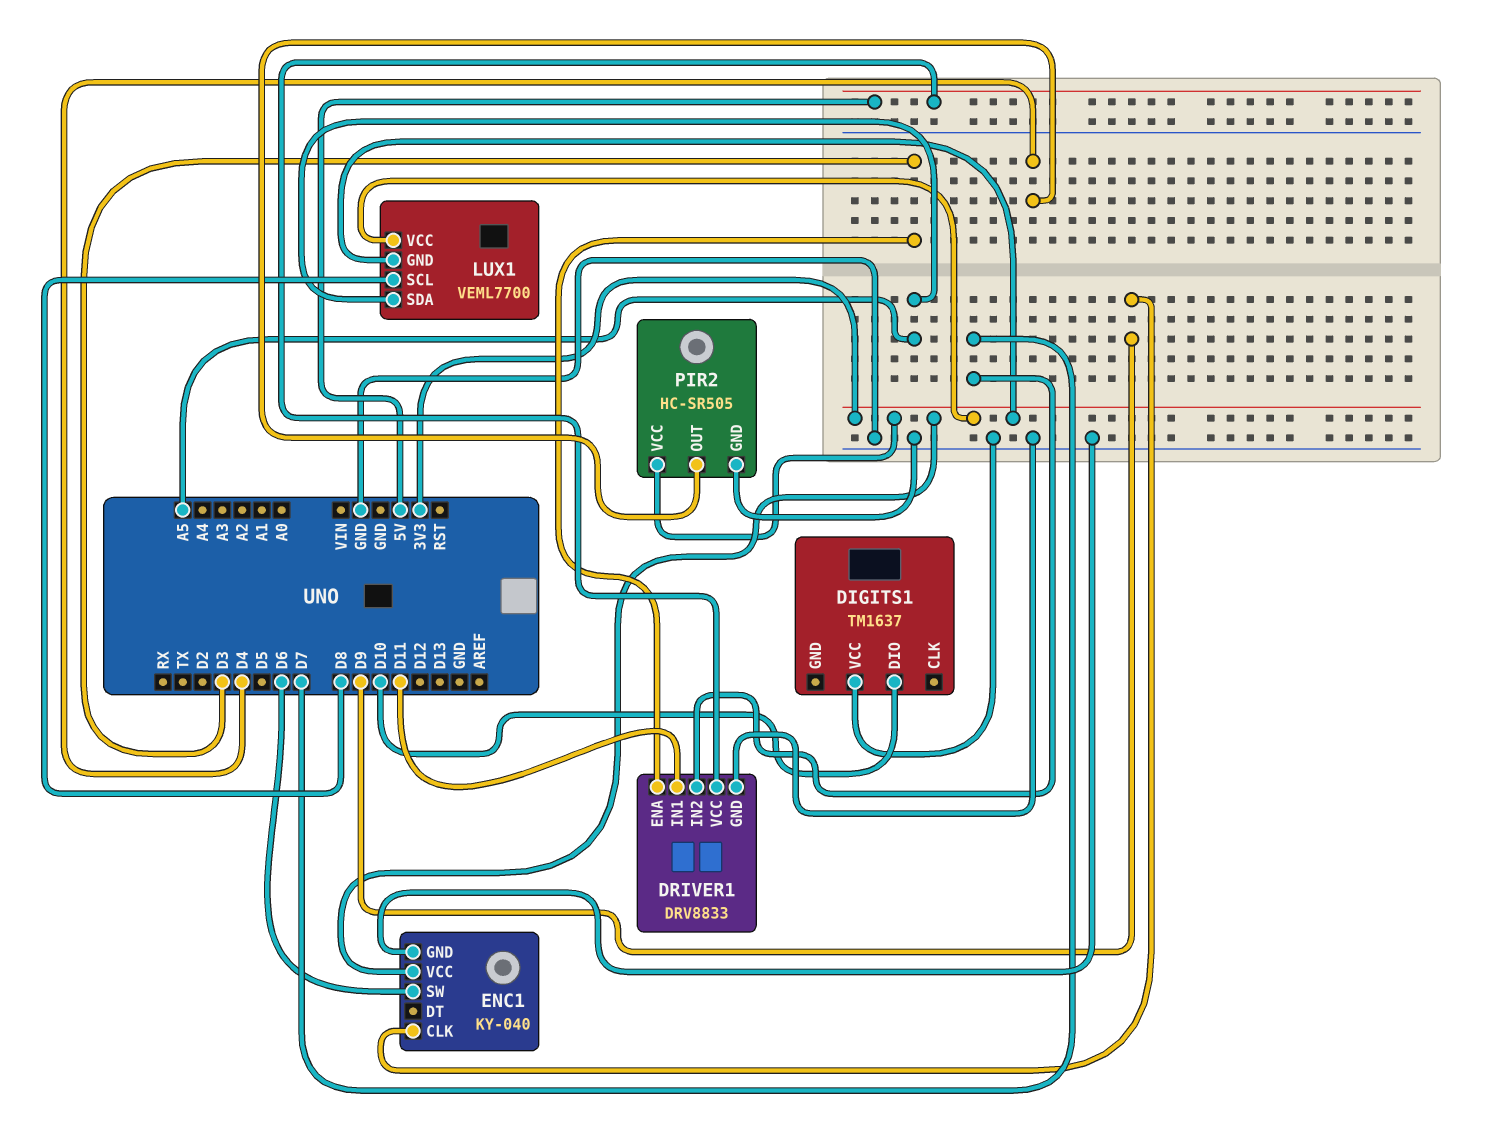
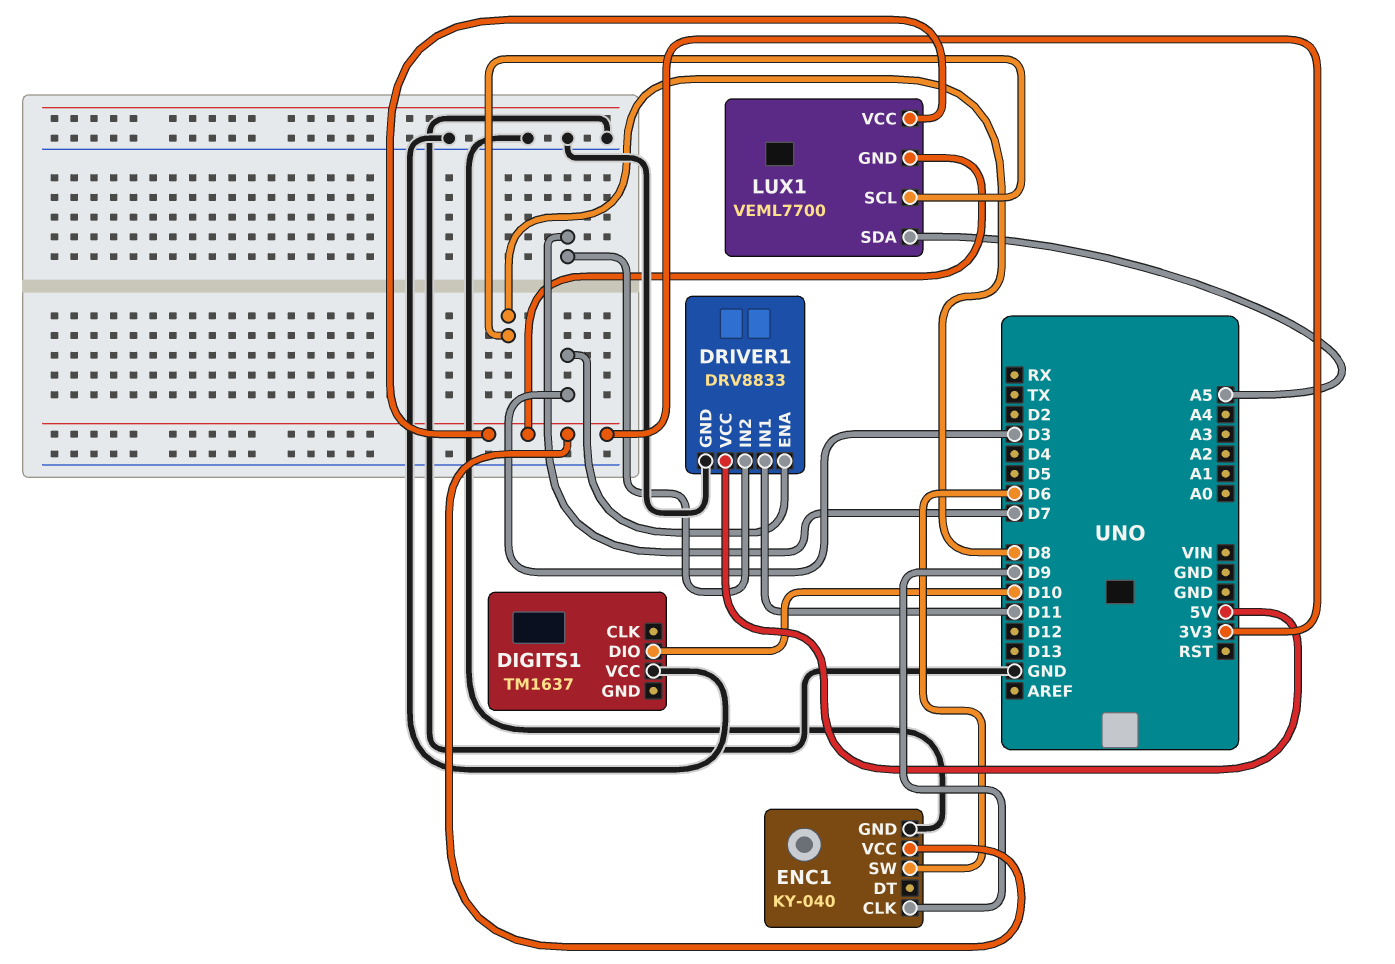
PIR2: HC-SR505 -> none
PIR2 pin GND: GND -> none
PIR2 pin OUT: D4 -> none
PIR2 pin VCC: 3V3 -> none

